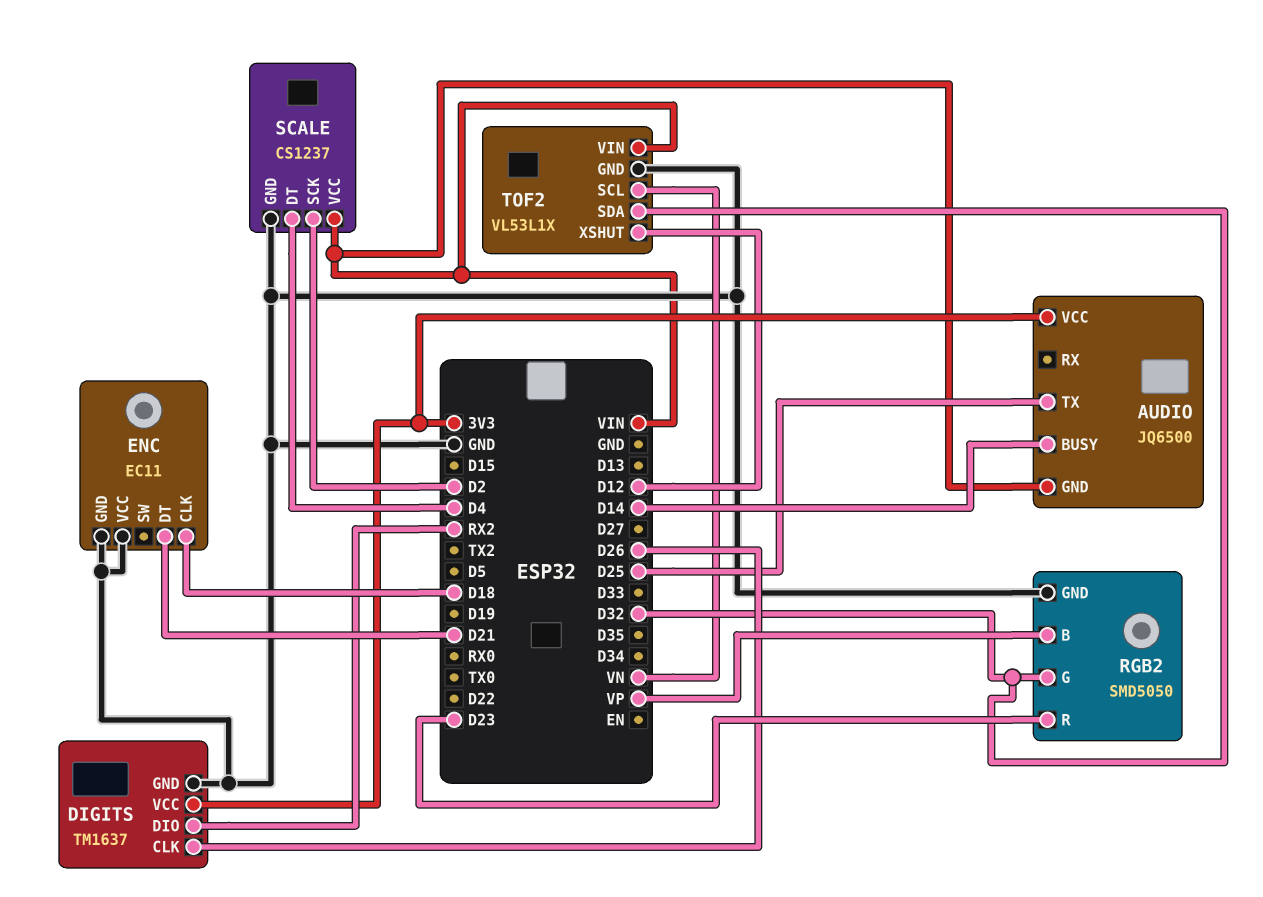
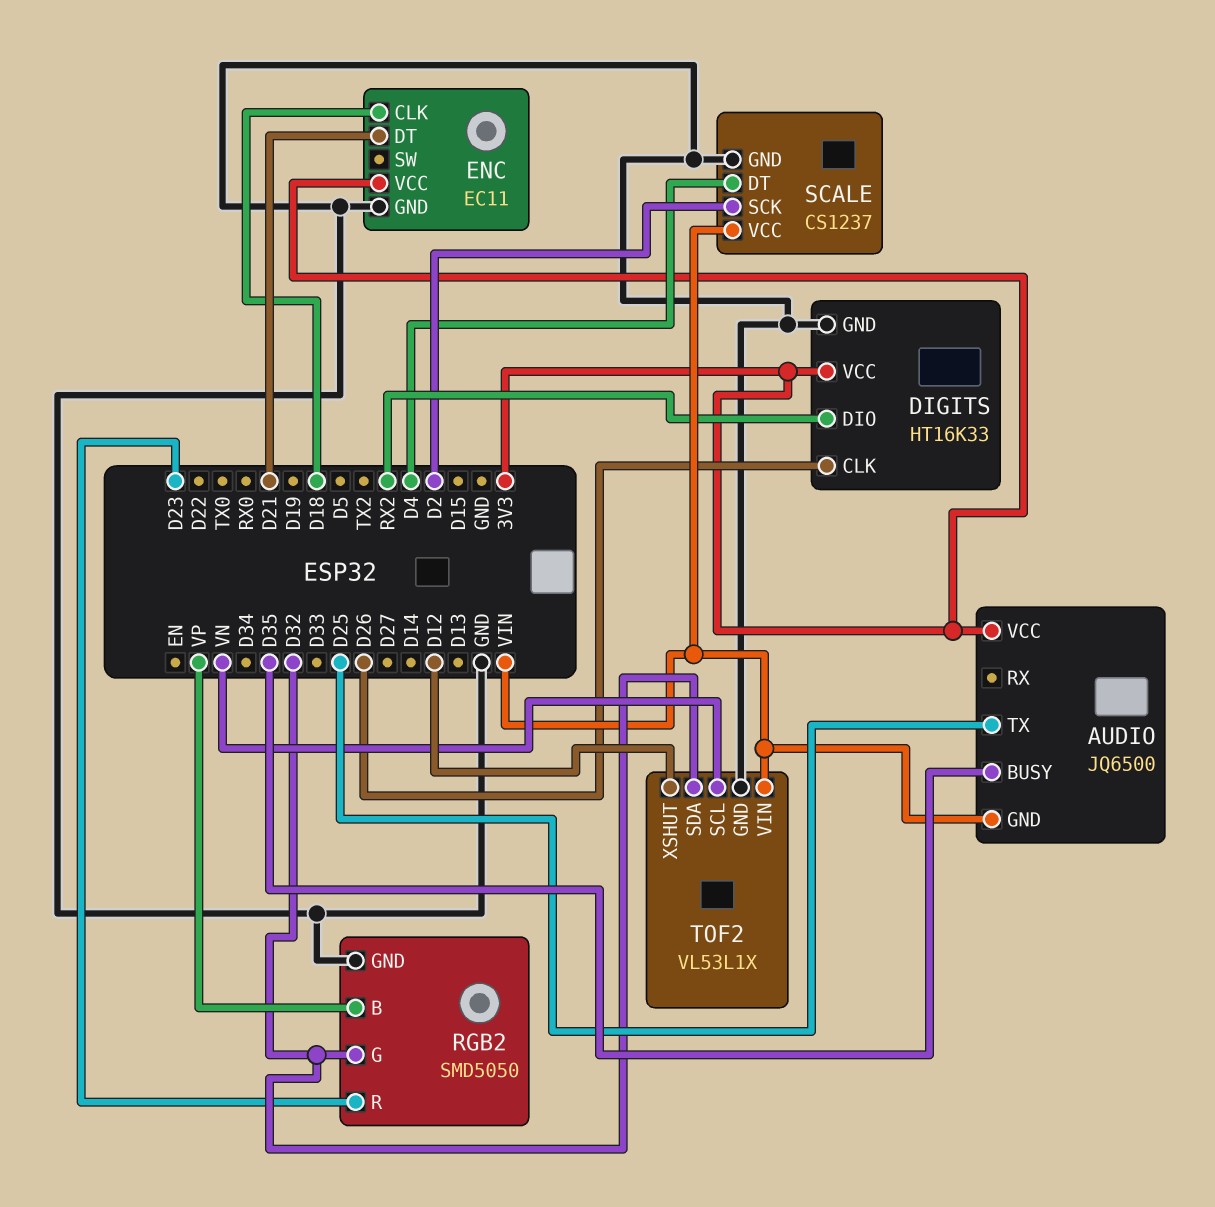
AUDIO pin BUSY: D14 -> D35
DIGITS: TM1637 -> HT16K33
ENC pin VCC: GND -> 3V3

